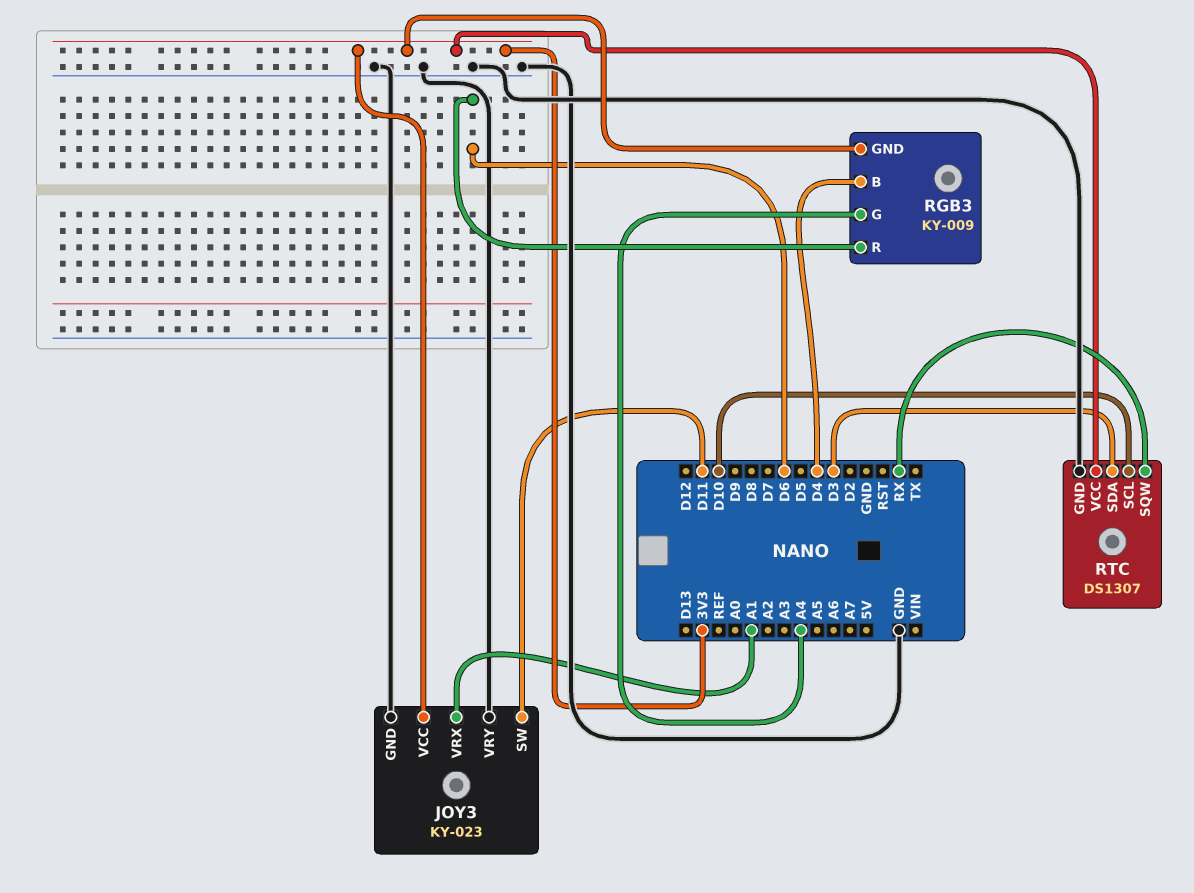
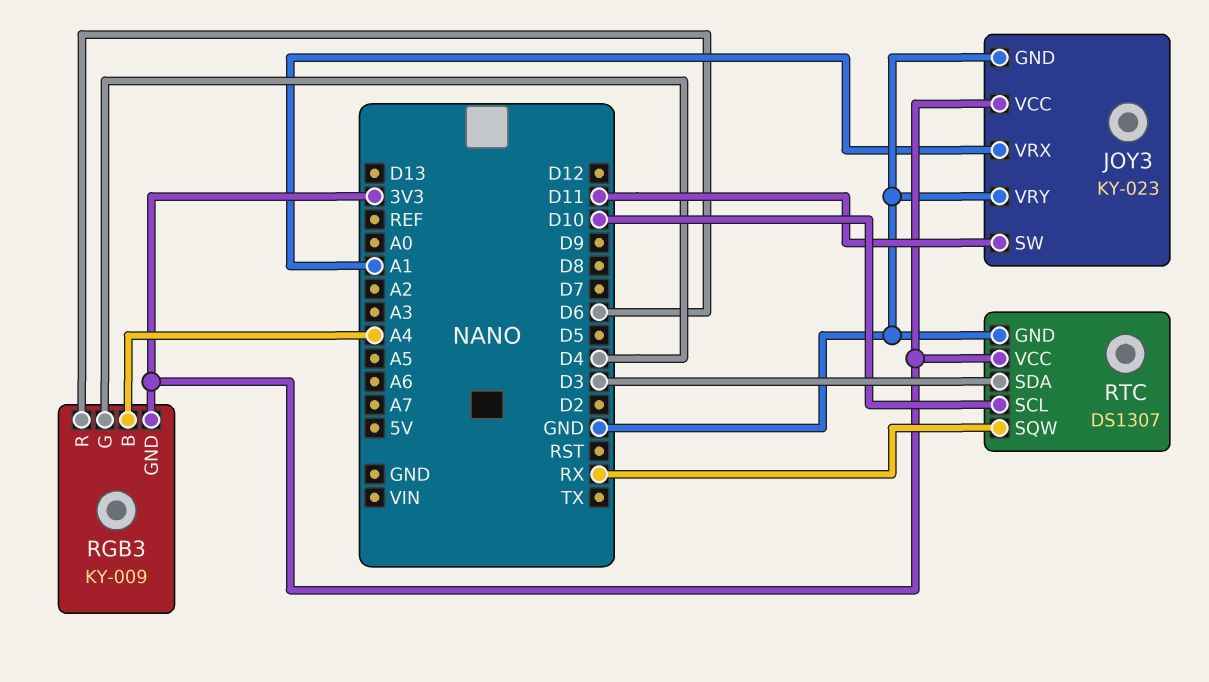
RGB3 pin B: D4 -> A4
RGB3 pin G: A4 -> D4

